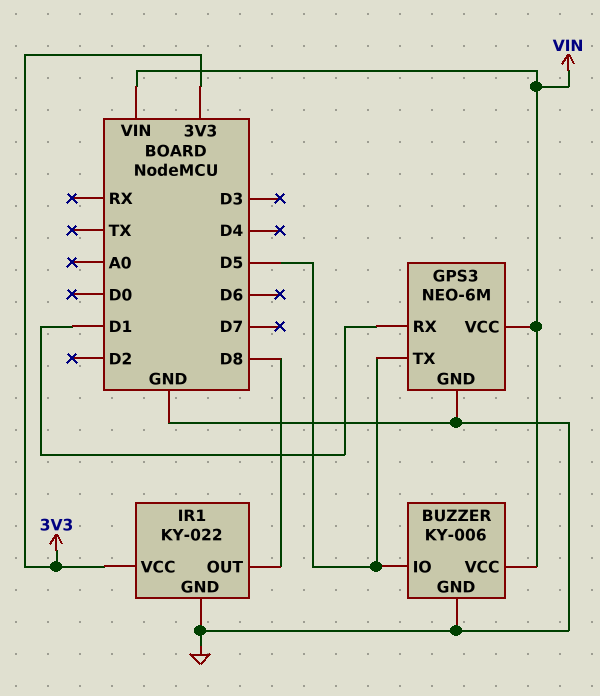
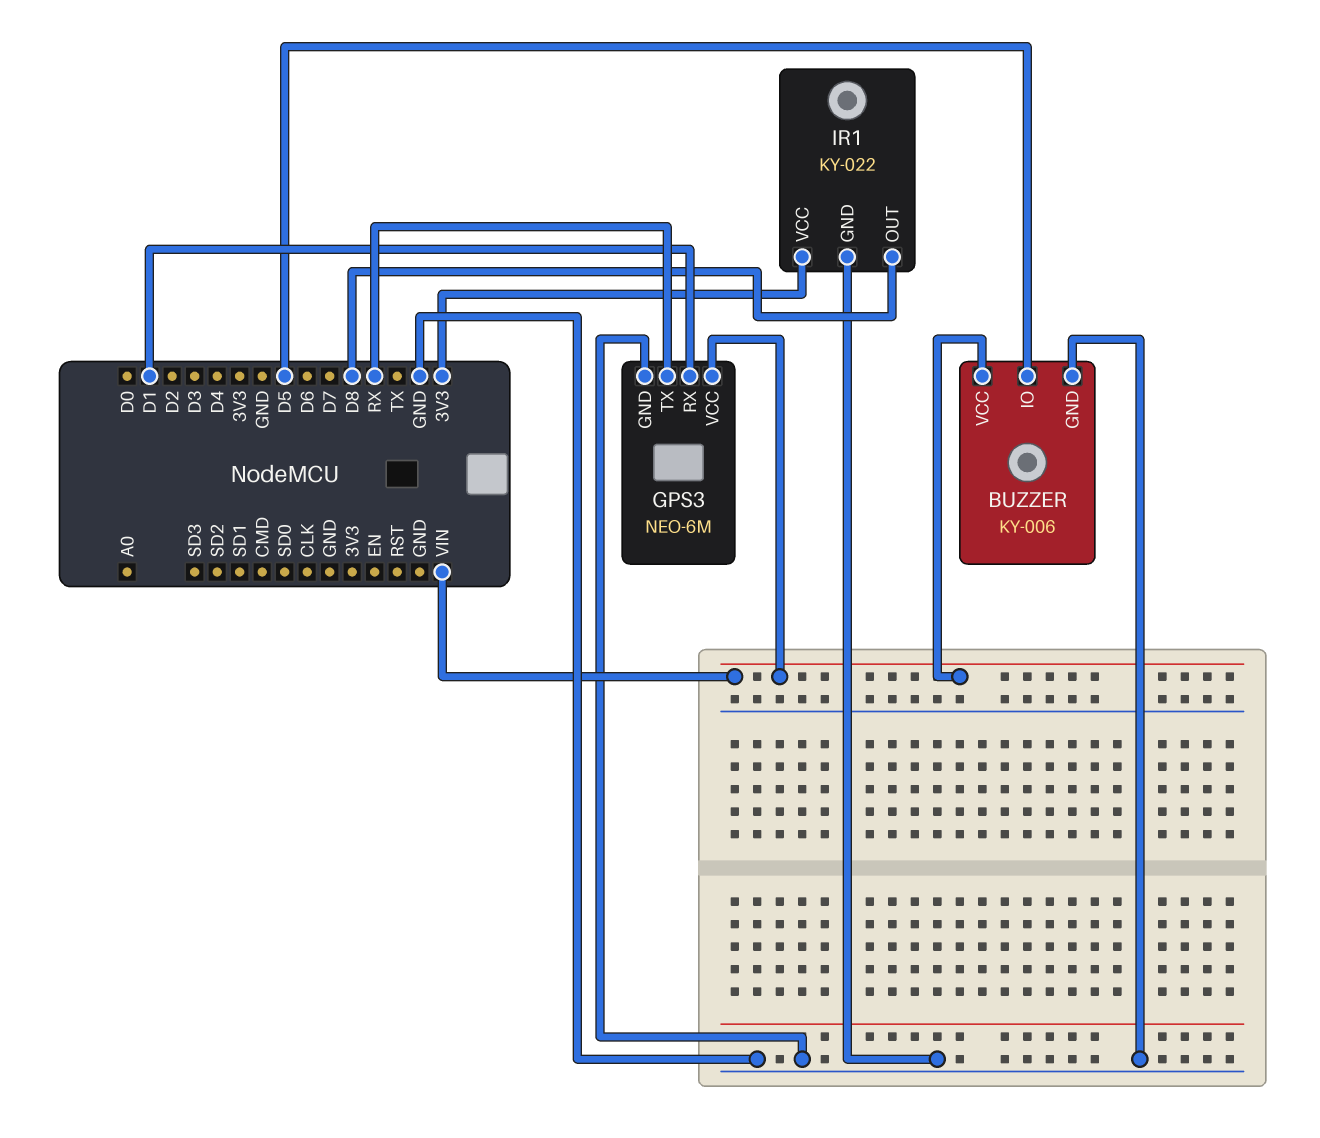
GPS3 pin TX: D5 -> RX

